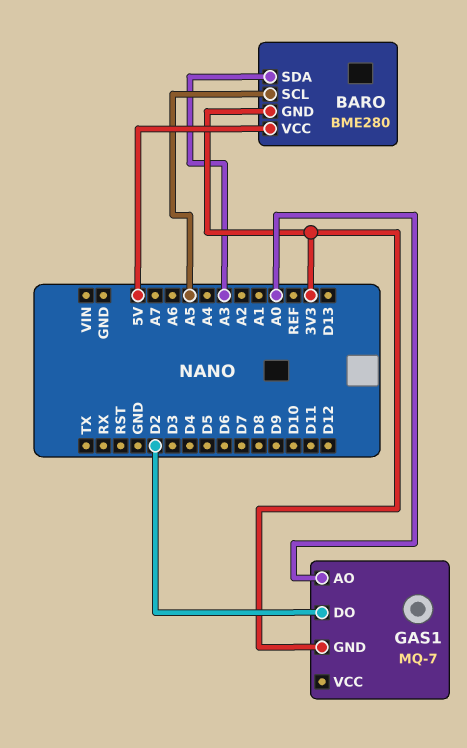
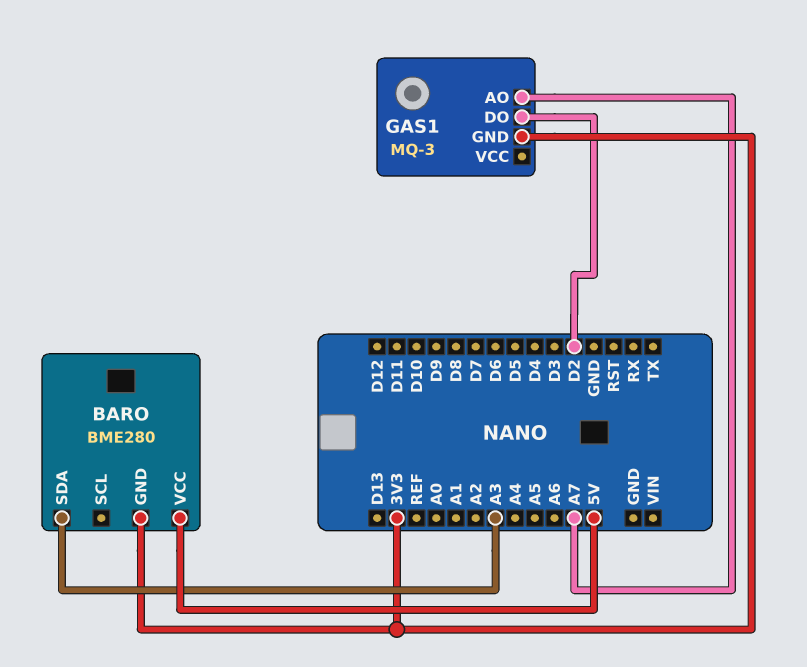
BARO pin SCL: A5 -> none
GAS1: MQ-7 -> MQ-3
GAS1 pin AO: A0 -> A7

